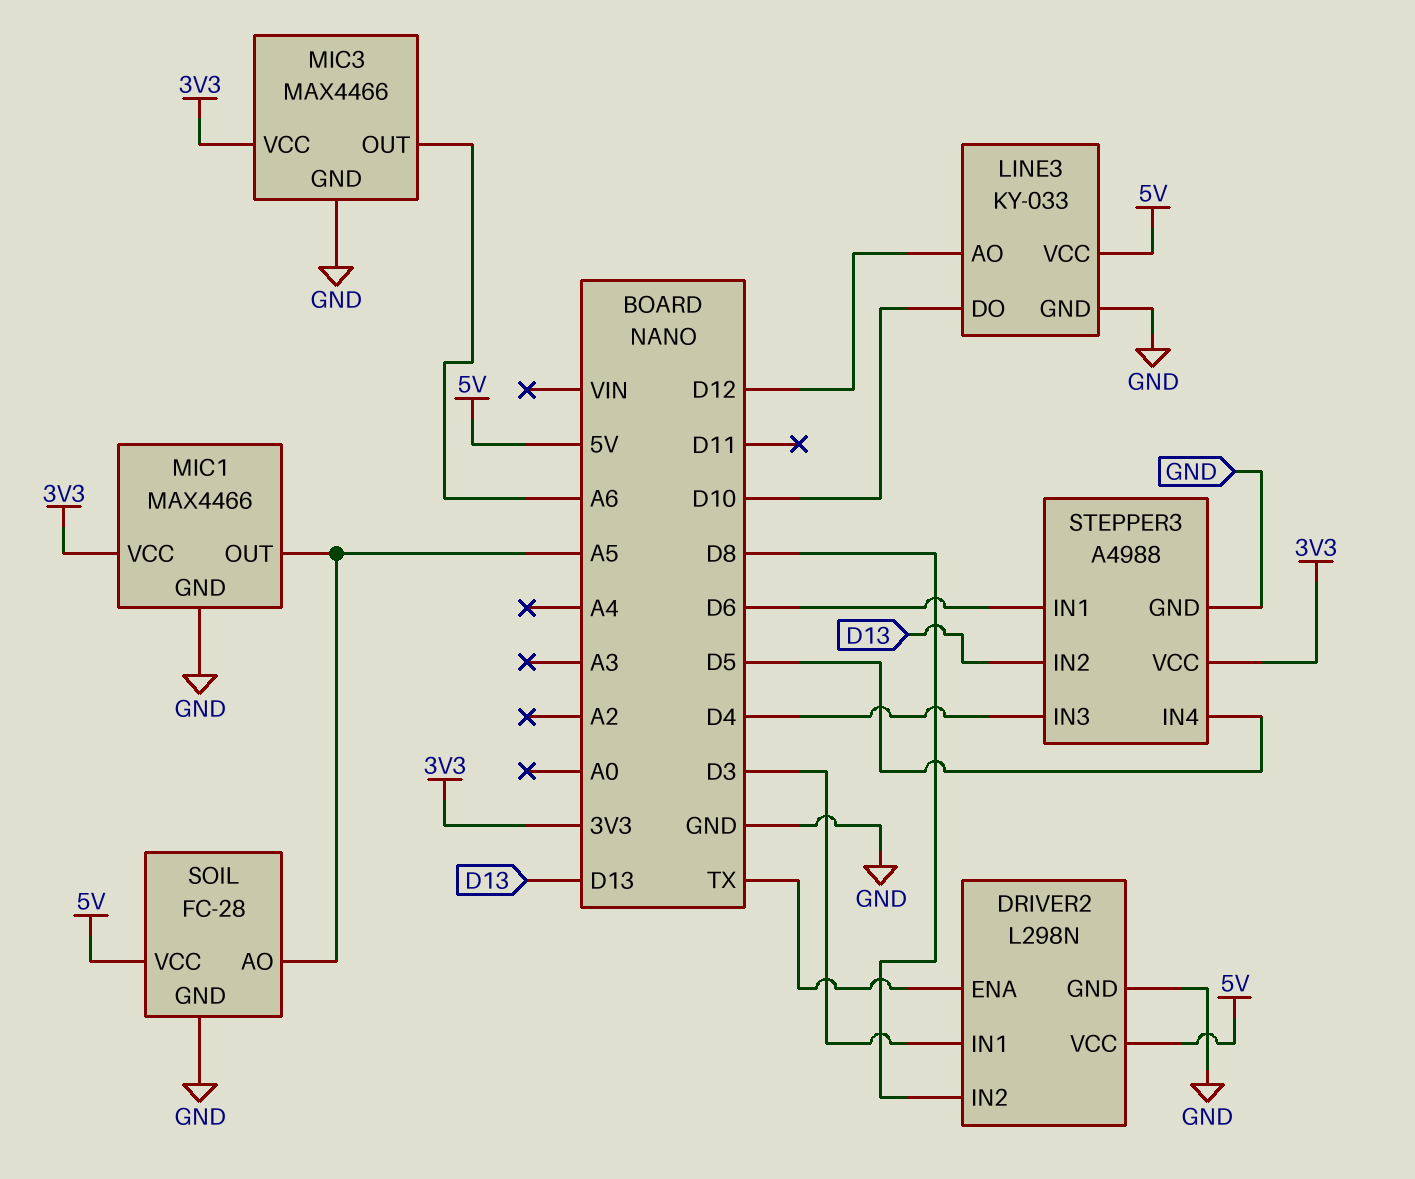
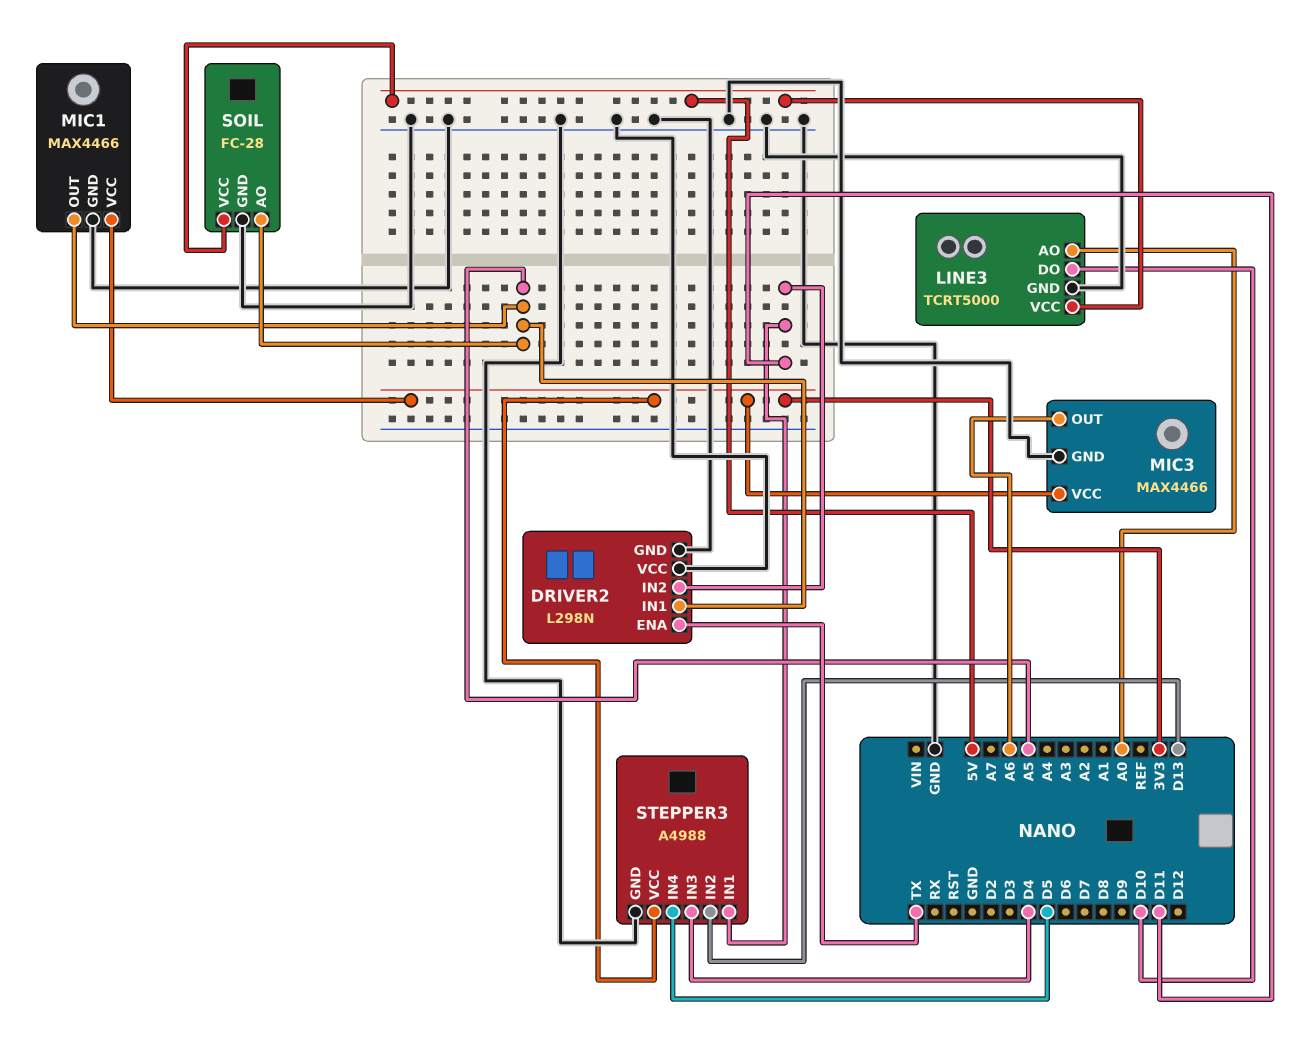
DRIVER2 pin IN1: D3 -> A5
DRIVER2 pin IN2: D8 -> D11
DRIVER2 pin VCC: 5V -> GND
LINE3: KY-033 -> TCRT5000
LINE3 pin AO: D12 -> A0
STEPPER3 pin IN1: D6 -> D11

